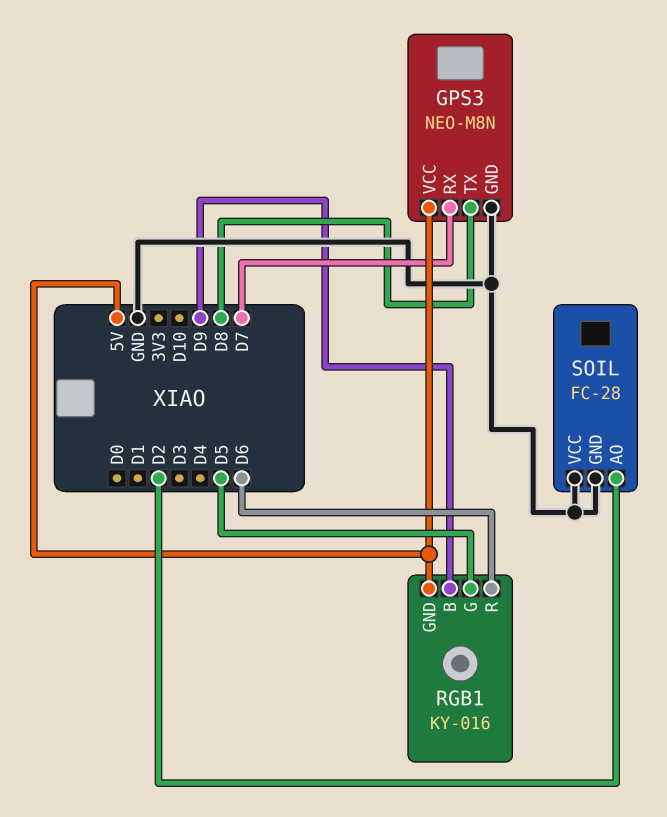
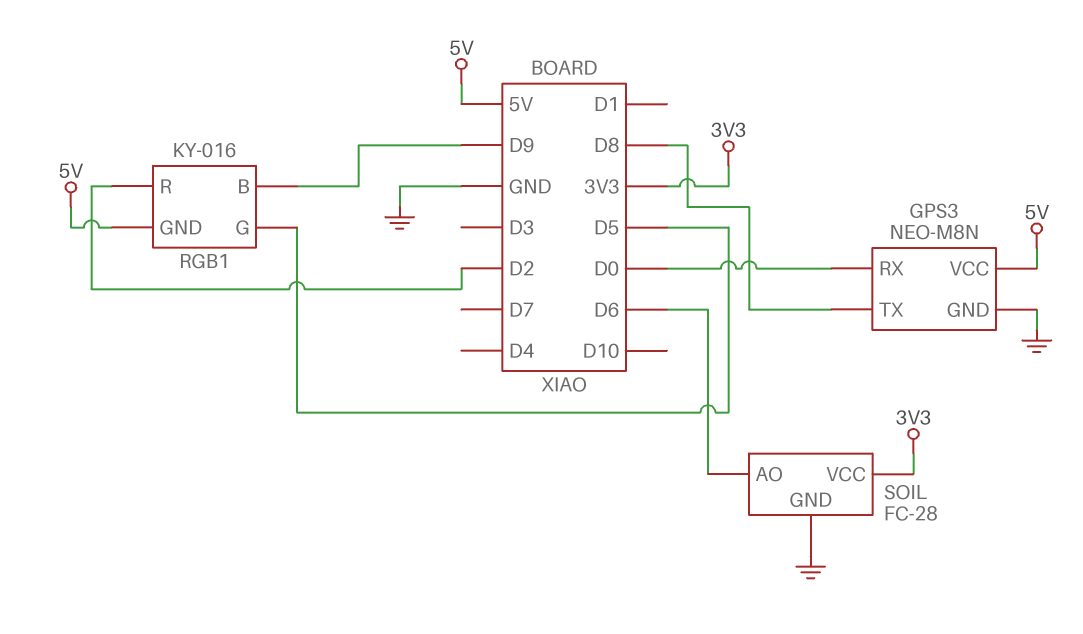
GPS3 pin RX: D7 -> D0
RGB1 pin R: D6 -> D2
SOIL pin AO: D2 -> D6
SOIL pin VCC: GND -> 3V3

